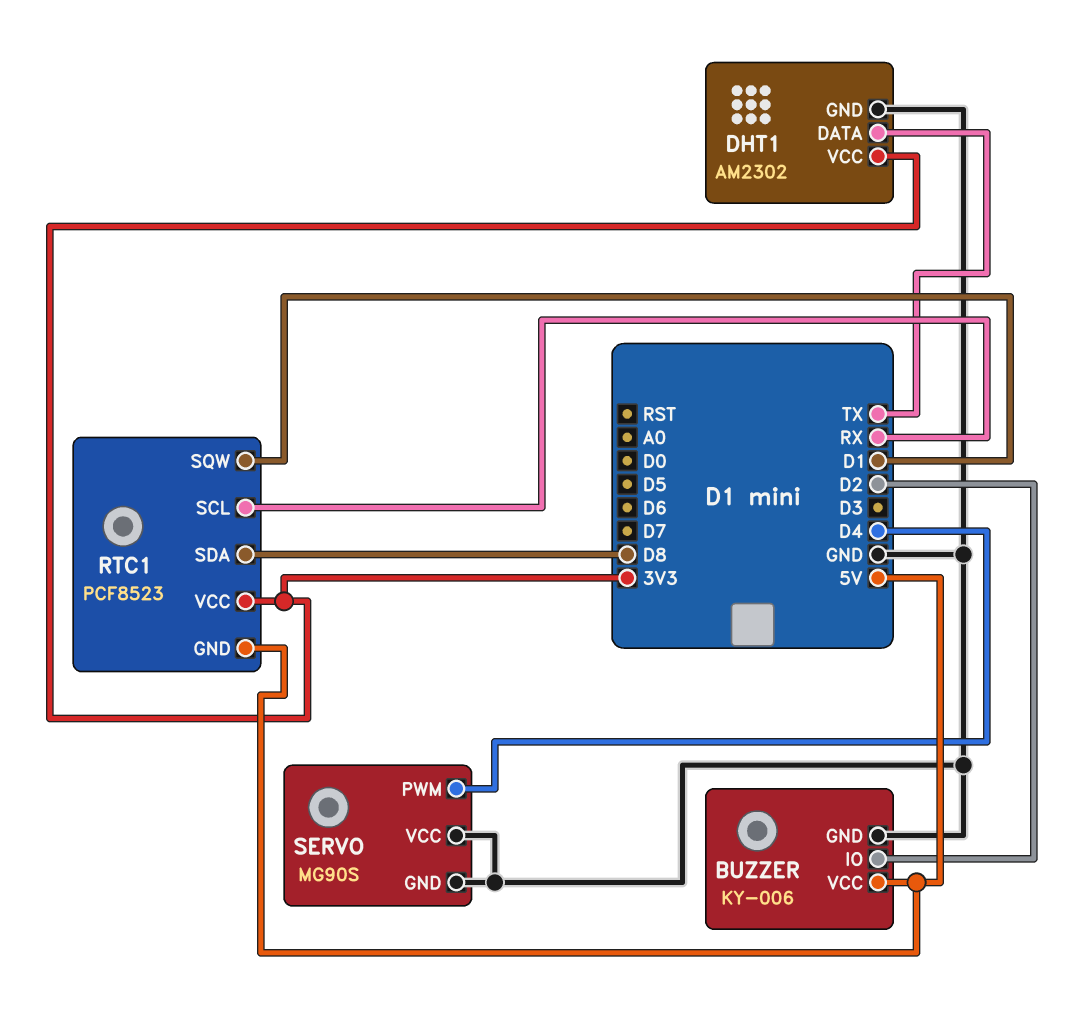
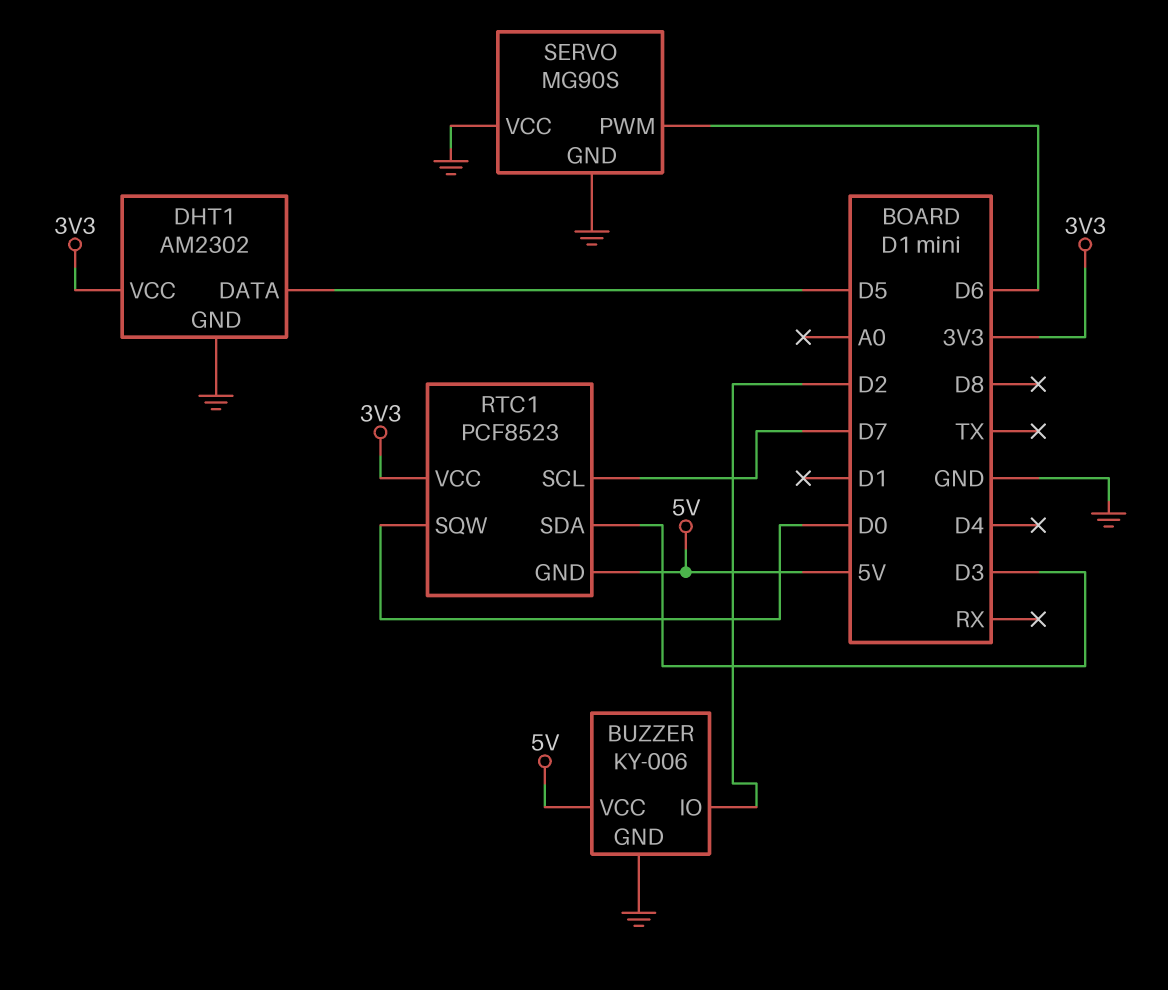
DHT1 pin DATA: TX -> D5
RTC1 pin SCL: RX -> D7
RTC1 pin SDA: D8 -> D3
RTC1 pin SQW: D1 -> D0
SERVO pin PWM: D4 -> D6

